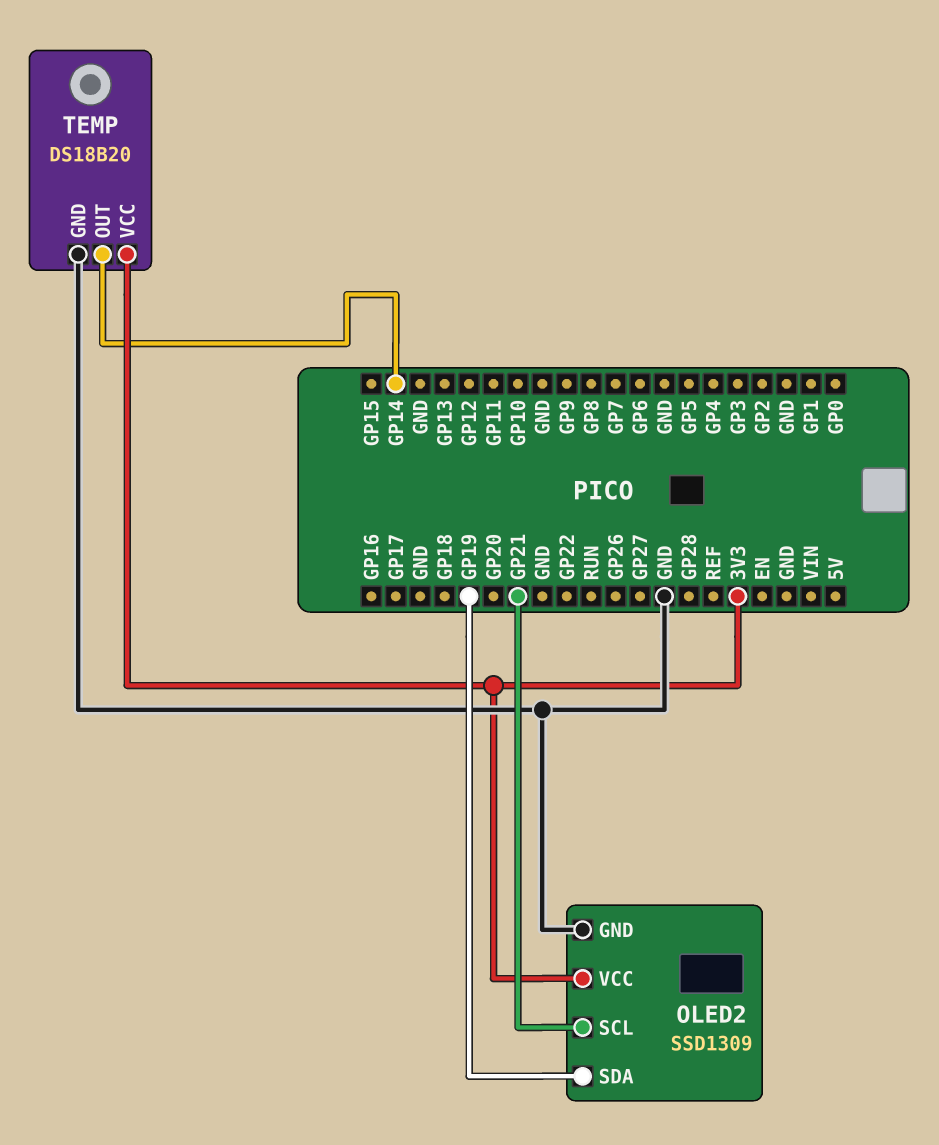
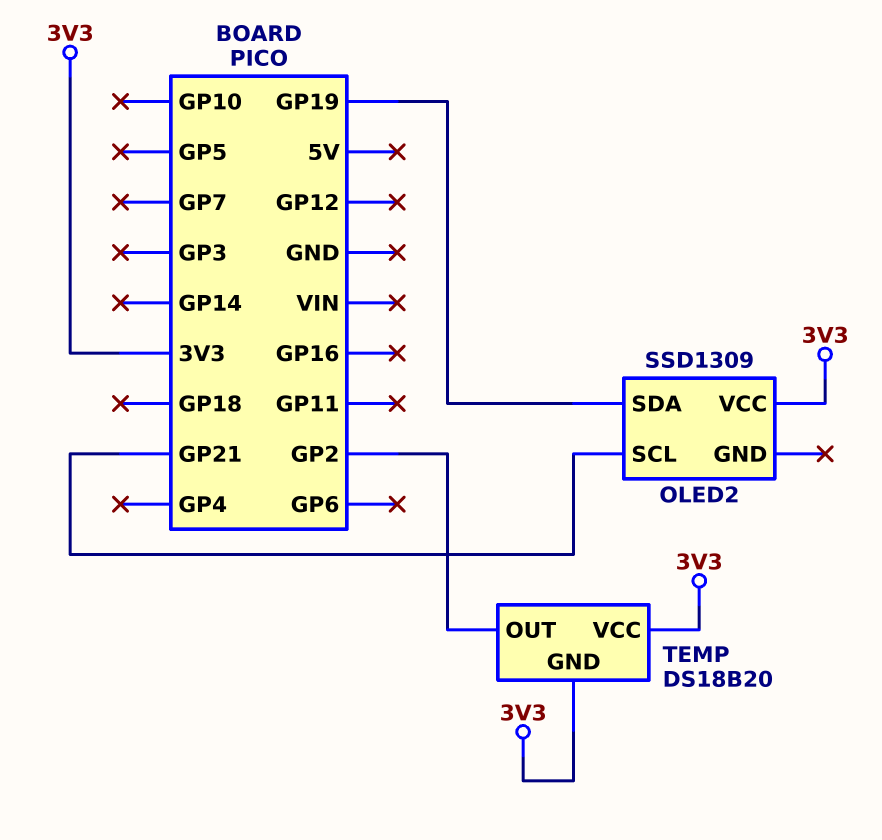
OLED2 pin GND: GND -> none
TEMP pin GND: GND -> 3V3
TEMP pin OUT: GP14 -> GP2

